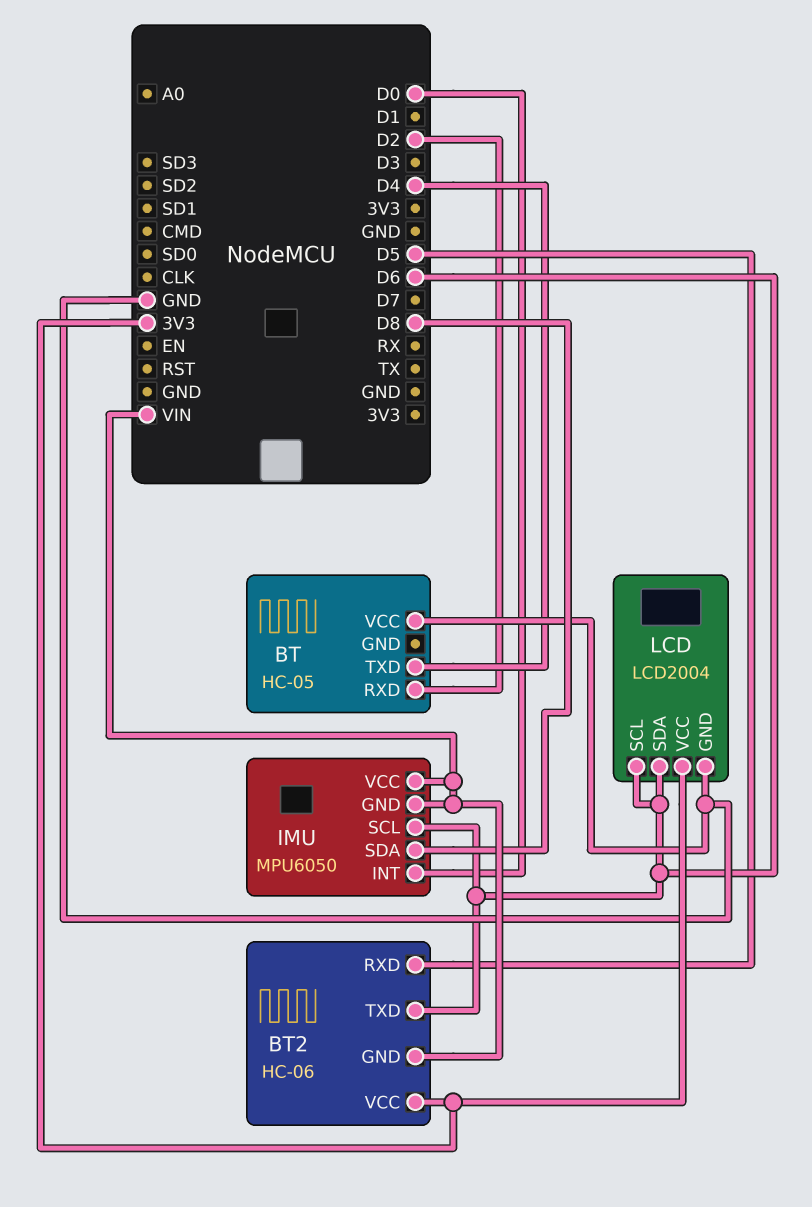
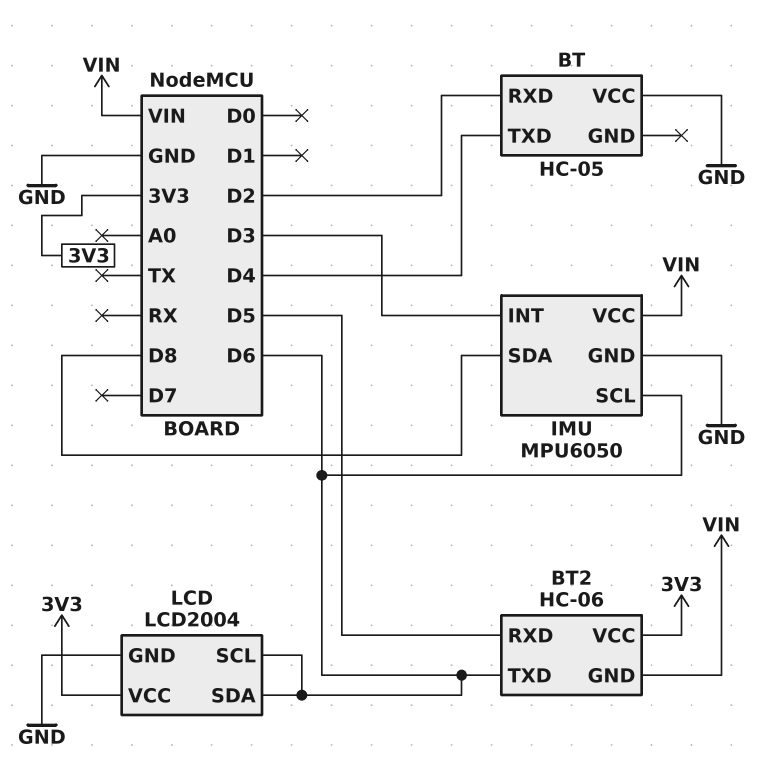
IMU pin GND: VIN -> GND
IMU pin INT: D0 -> D3

